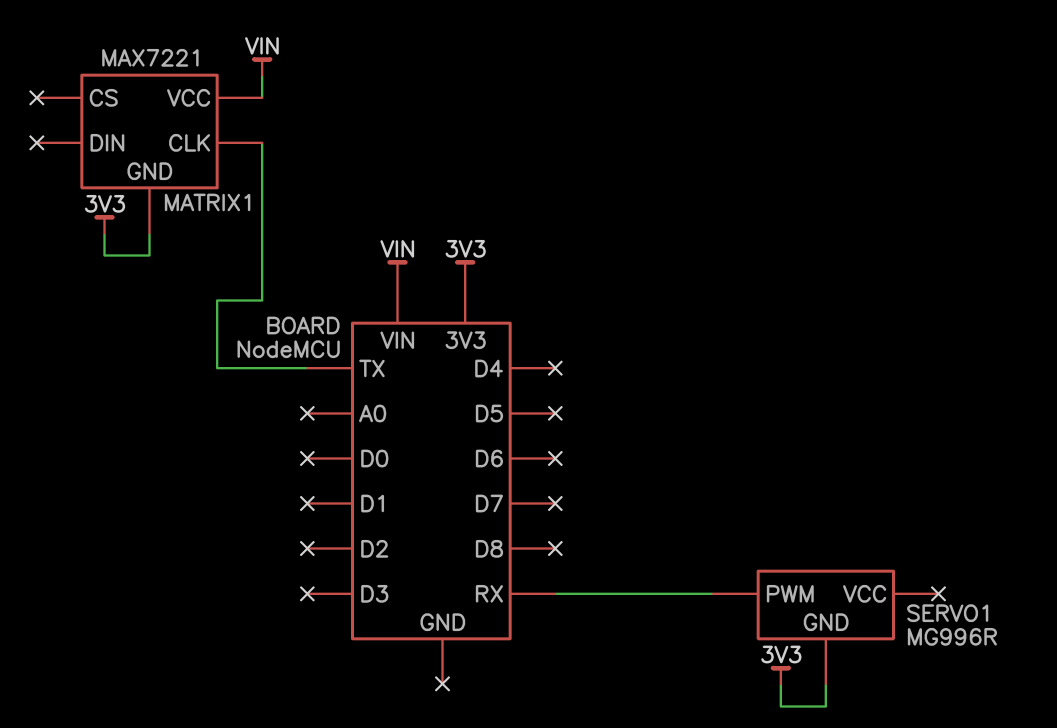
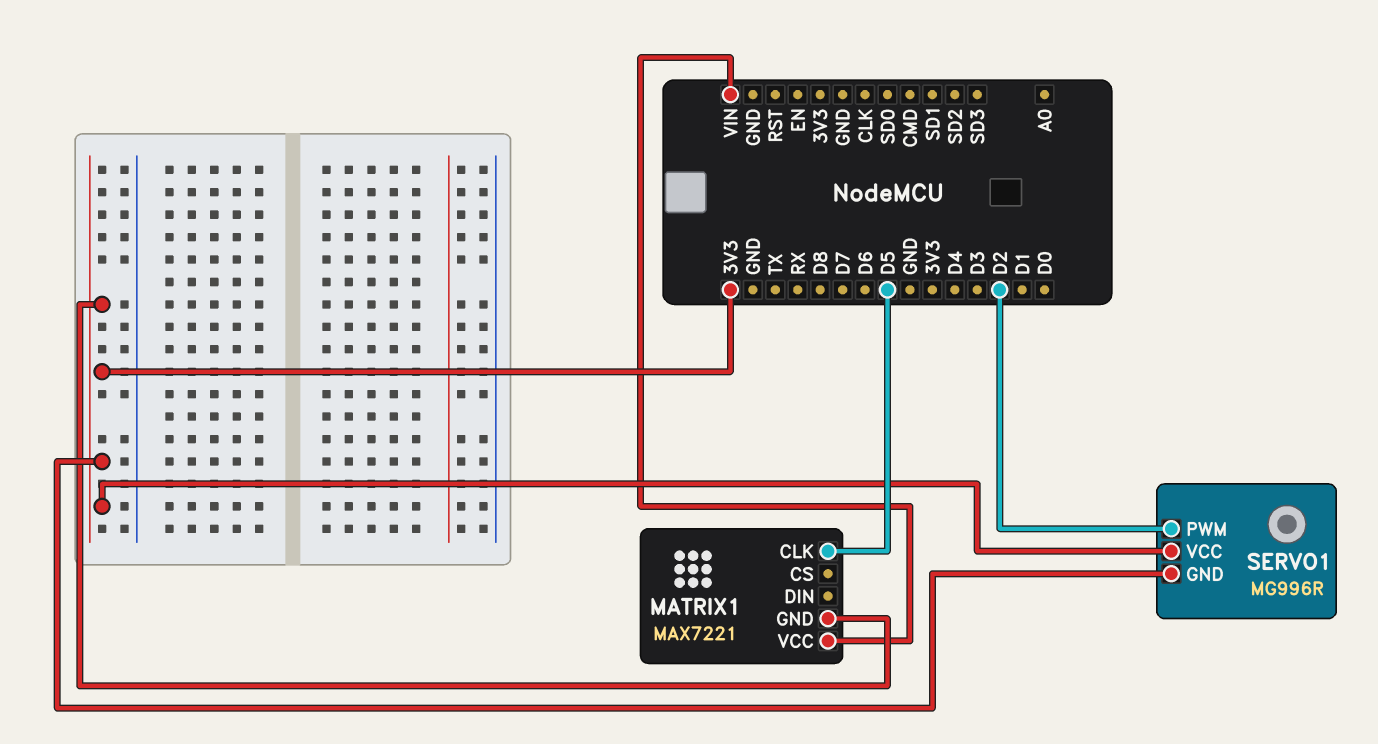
MATRIX1 pin CLK: TX -> D5
SERVO1 pin PWM: RX -> D2
SERVO1 pin VCC: none -> 3V3

